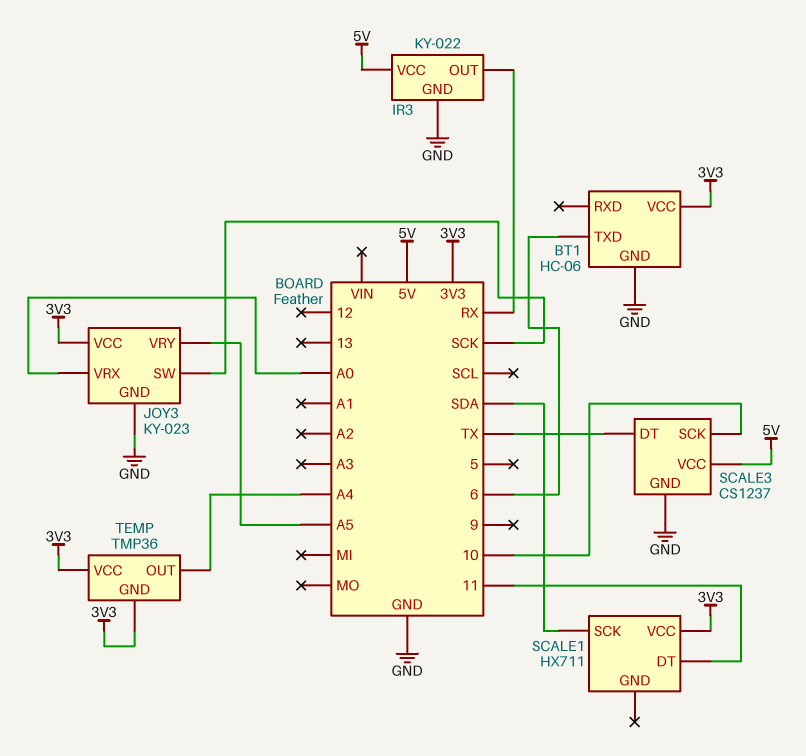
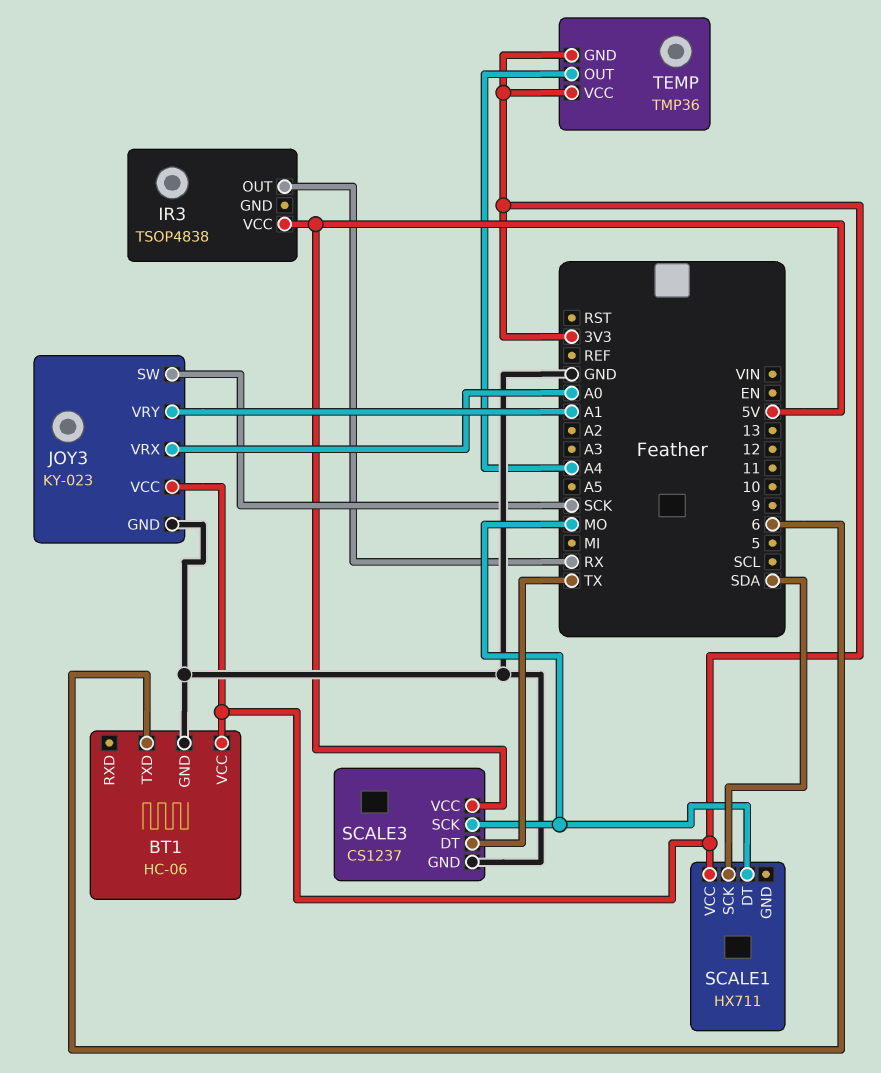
IR3: KY-022 -> TSOP4838
IR3 pin GND: GND -> none
JOY3 pin VRY: A5 -> A1
SCALE1 pin DT: 11 -> MO
SCALE3 pin SCK: 10 -> MO

